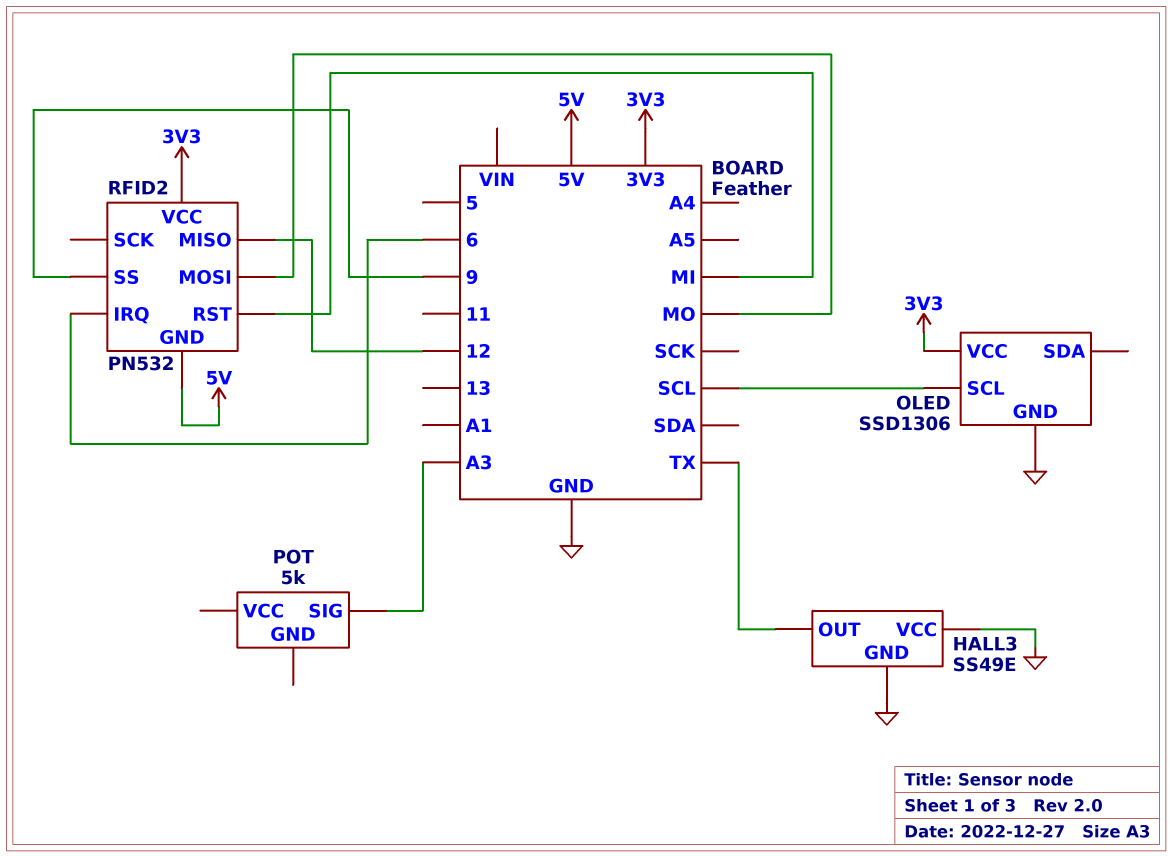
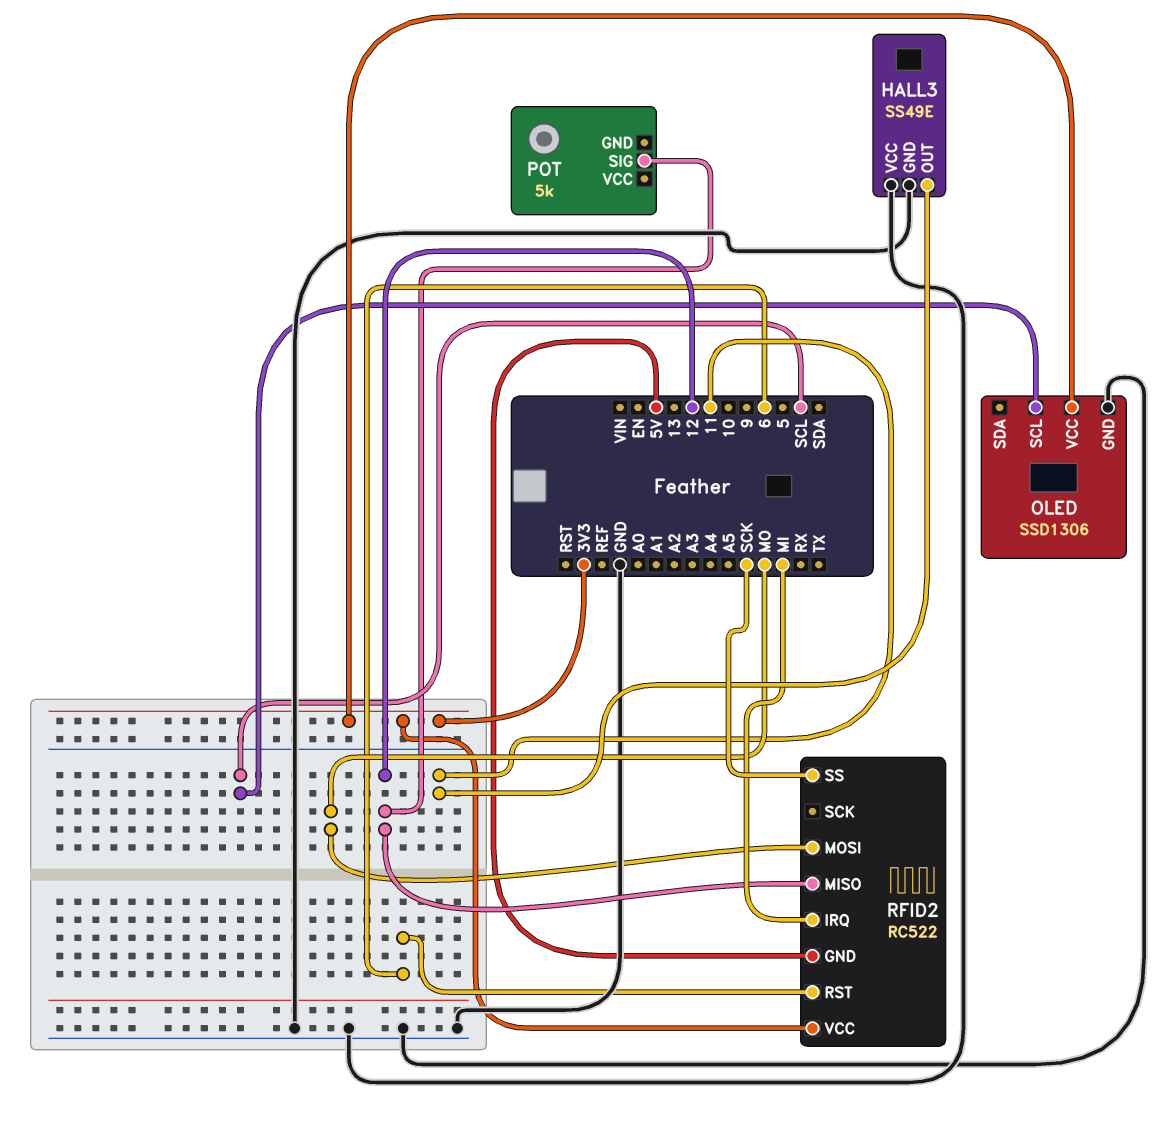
HALL3 pin OUT: TX -> 11
POT pin SIG: A3 -> 12
RFID2: PN532 -> RC522
RFID2 pin IRQ: 6 -> MI
RFID2 pin RST: MI -> 6
RFID2 pin SS: 9 -> SCK

